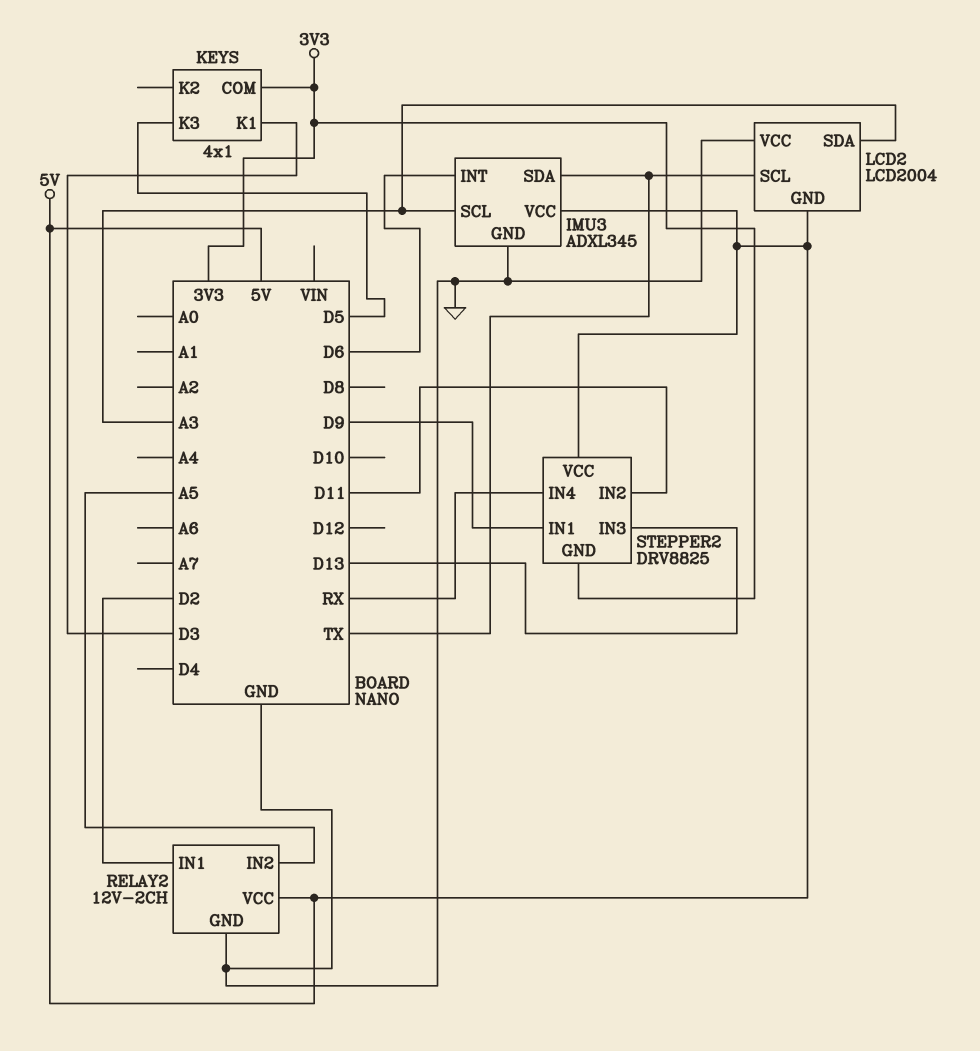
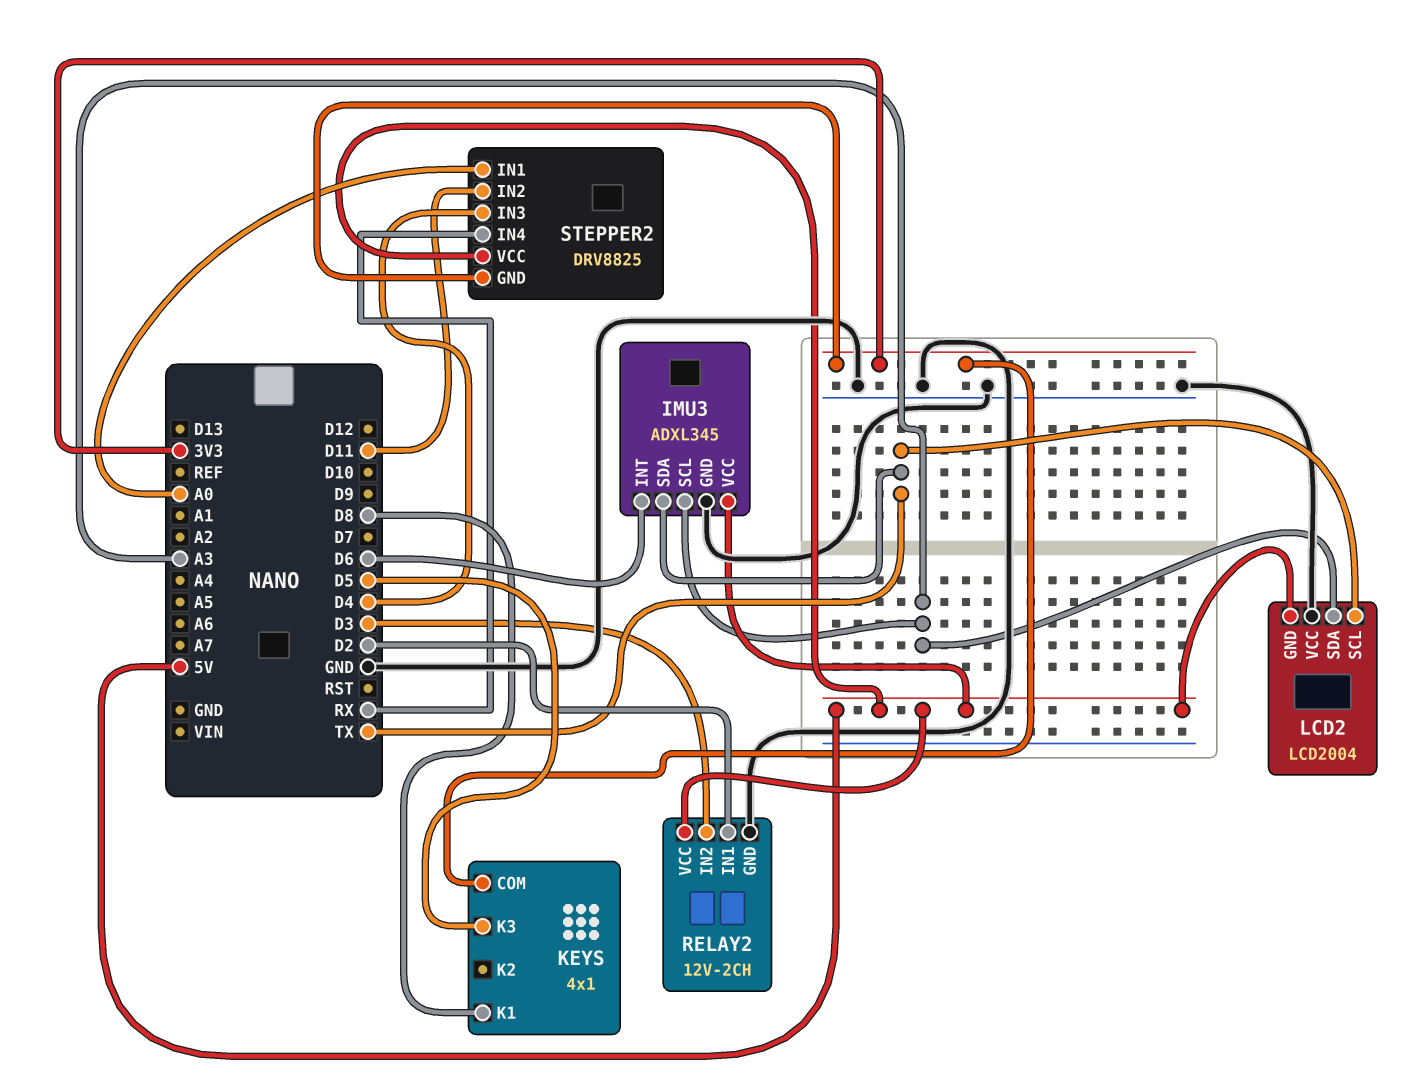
KEYS pin K1: D3 -> D8
RELAY2 pin IN2: A5 -> D3
STEPPER2 pin IN1: D9 -> A0
STEPPER2 pin IN3: D13 -> D4

